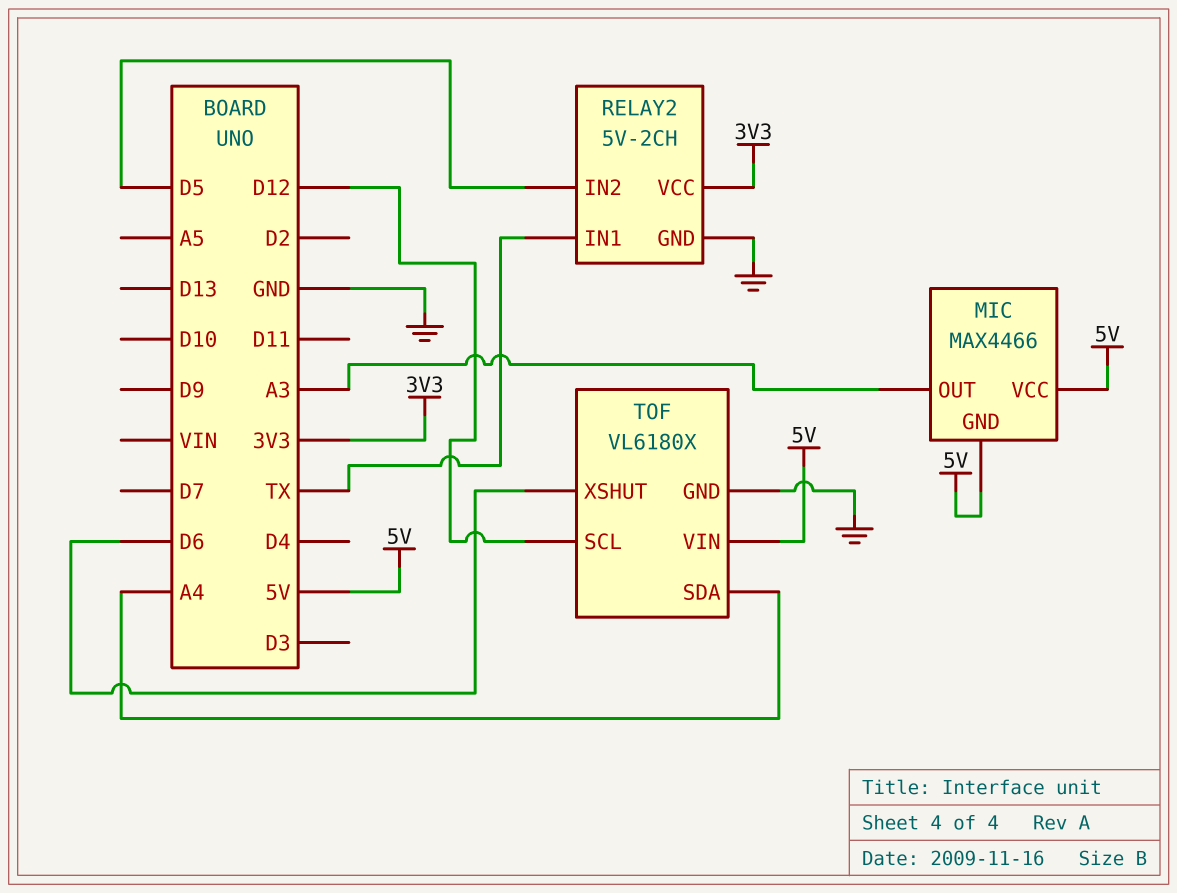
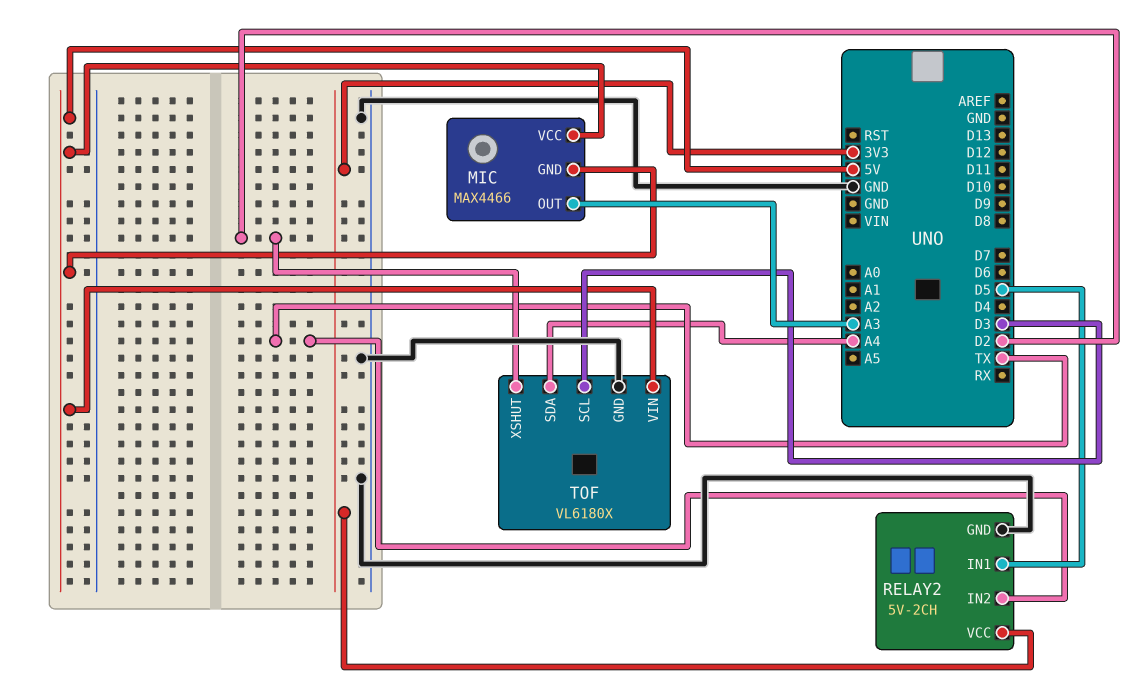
RELAY2 pin IN1: TX -> D5
RELAY2 pin IN2: D5 -> TX
TOF pin SCL: D12 -> D3
TOF pin XSHUT: D6 -> D2

